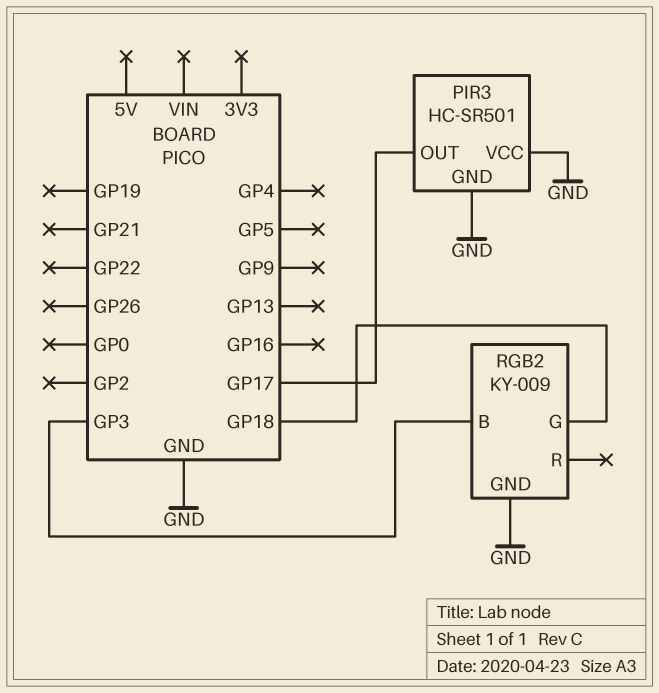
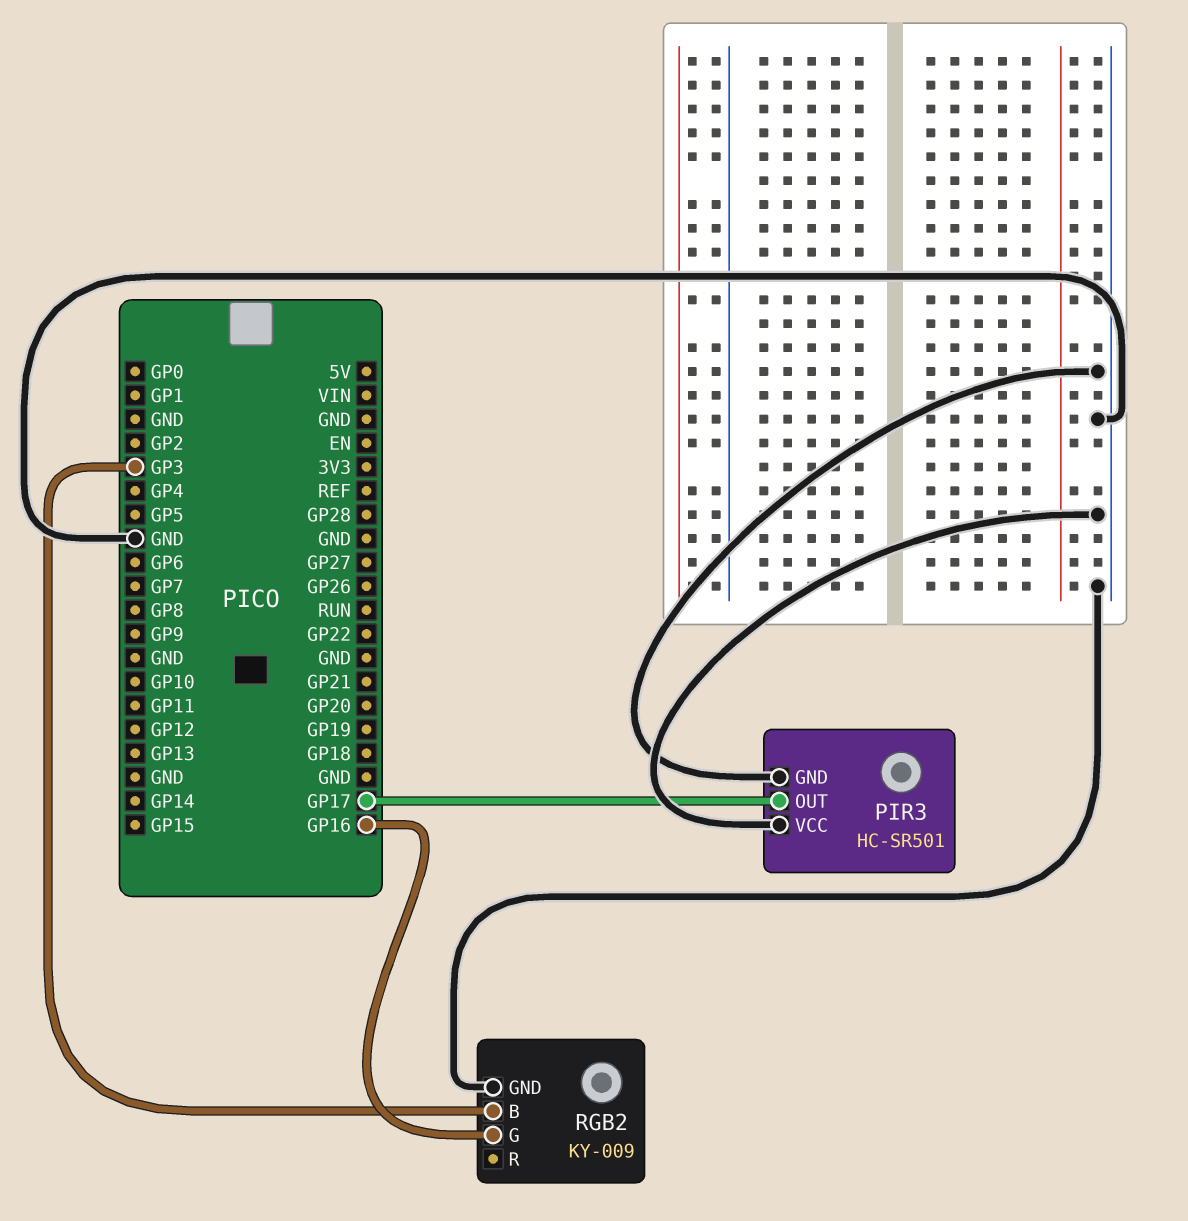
RGB2 pin G: GP18 -> GP16

